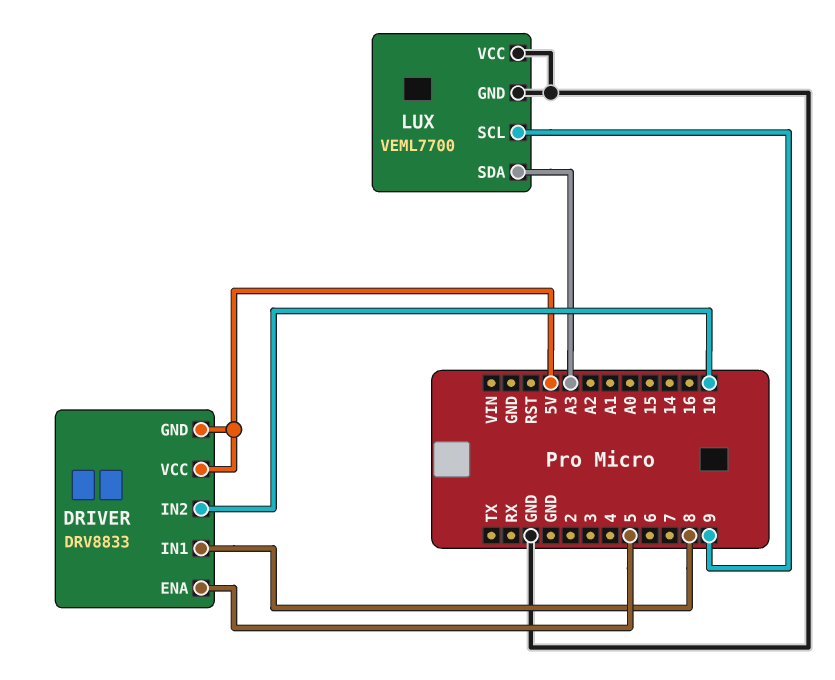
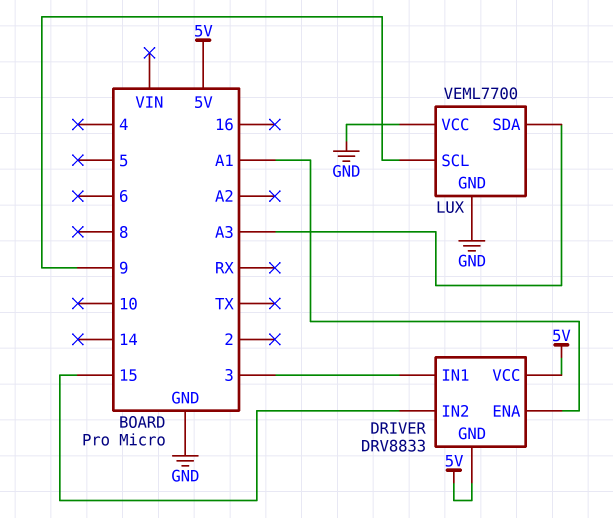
DRIVER pin ENA: 5 -> A1
DRIVER pin IN1: 8 -> 3
DRIVER pin IN2: 10 -> 15

